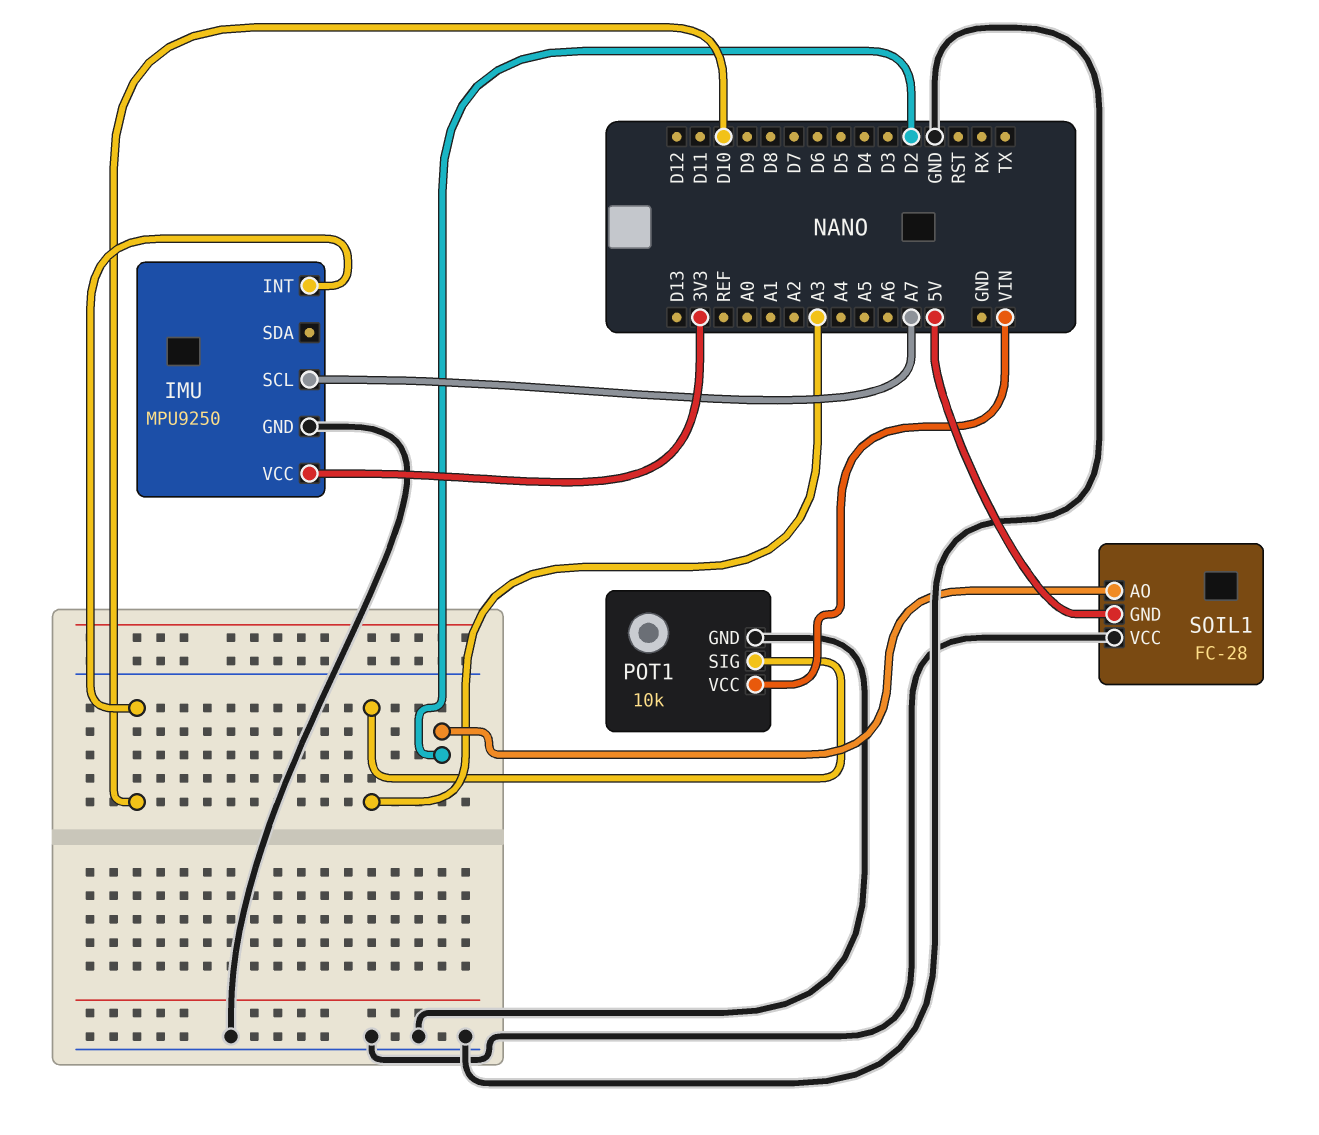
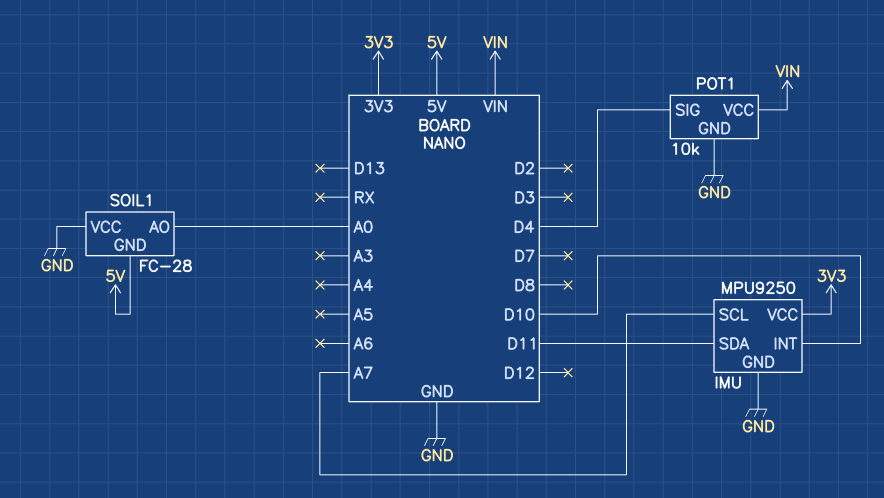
IMU pin SDA: none -> D11
POT1 pin SIG: A3 -> D4
SOIL1 pin AO: D2 -> A0

